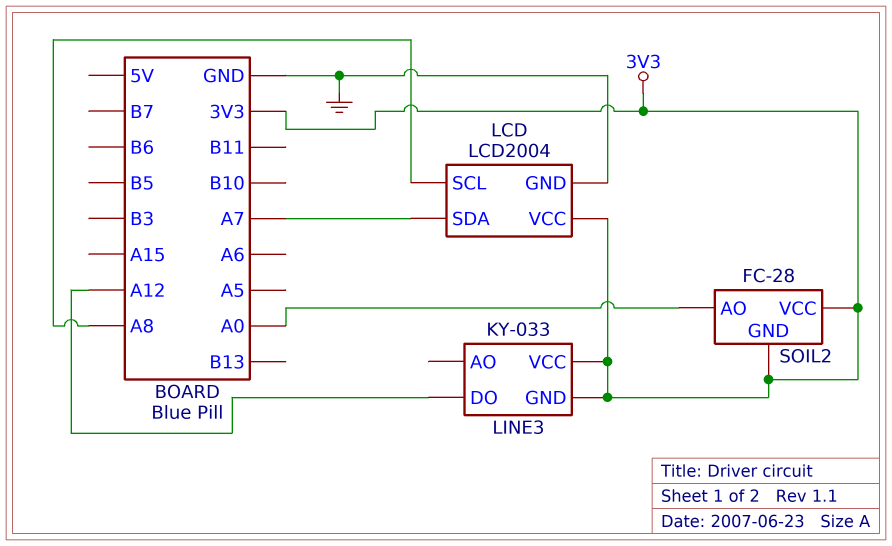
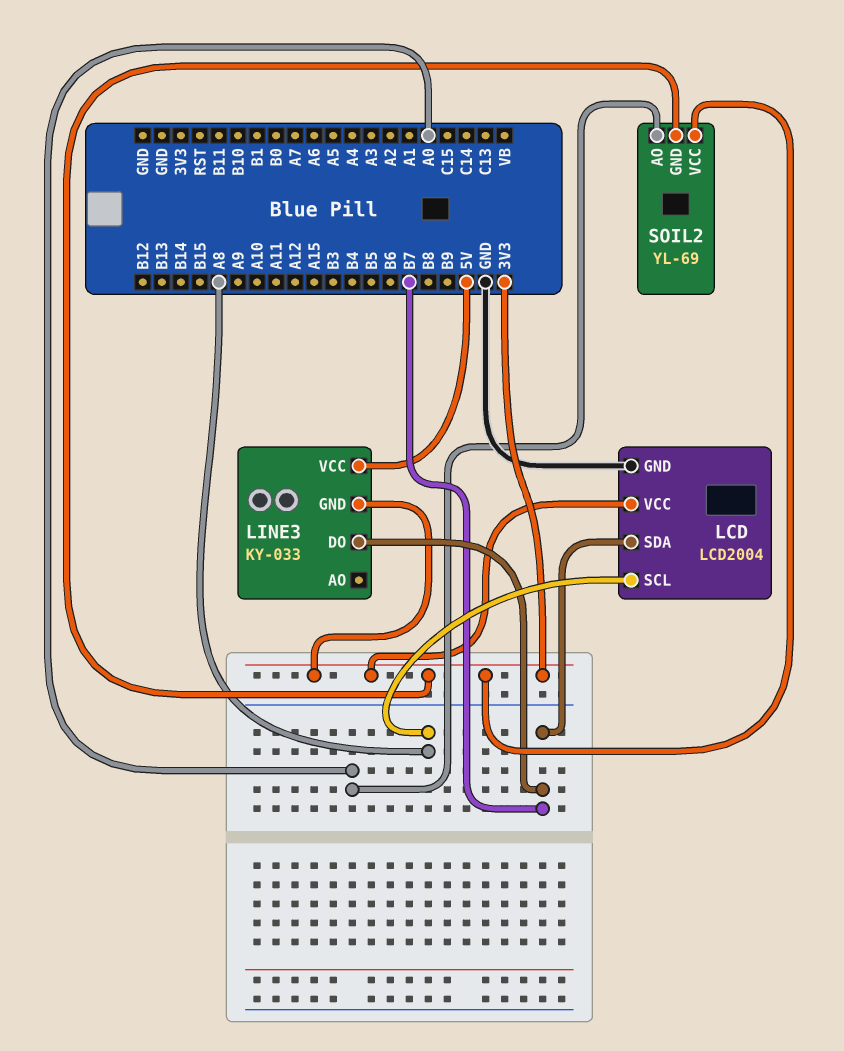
LCD pin SDA: A7 -> B7
LINE3 pin DO: A12 -> B7
LINE3 pin VCC: 3V3 -> 5V
SOIL2: FC-28 -> YL-69

